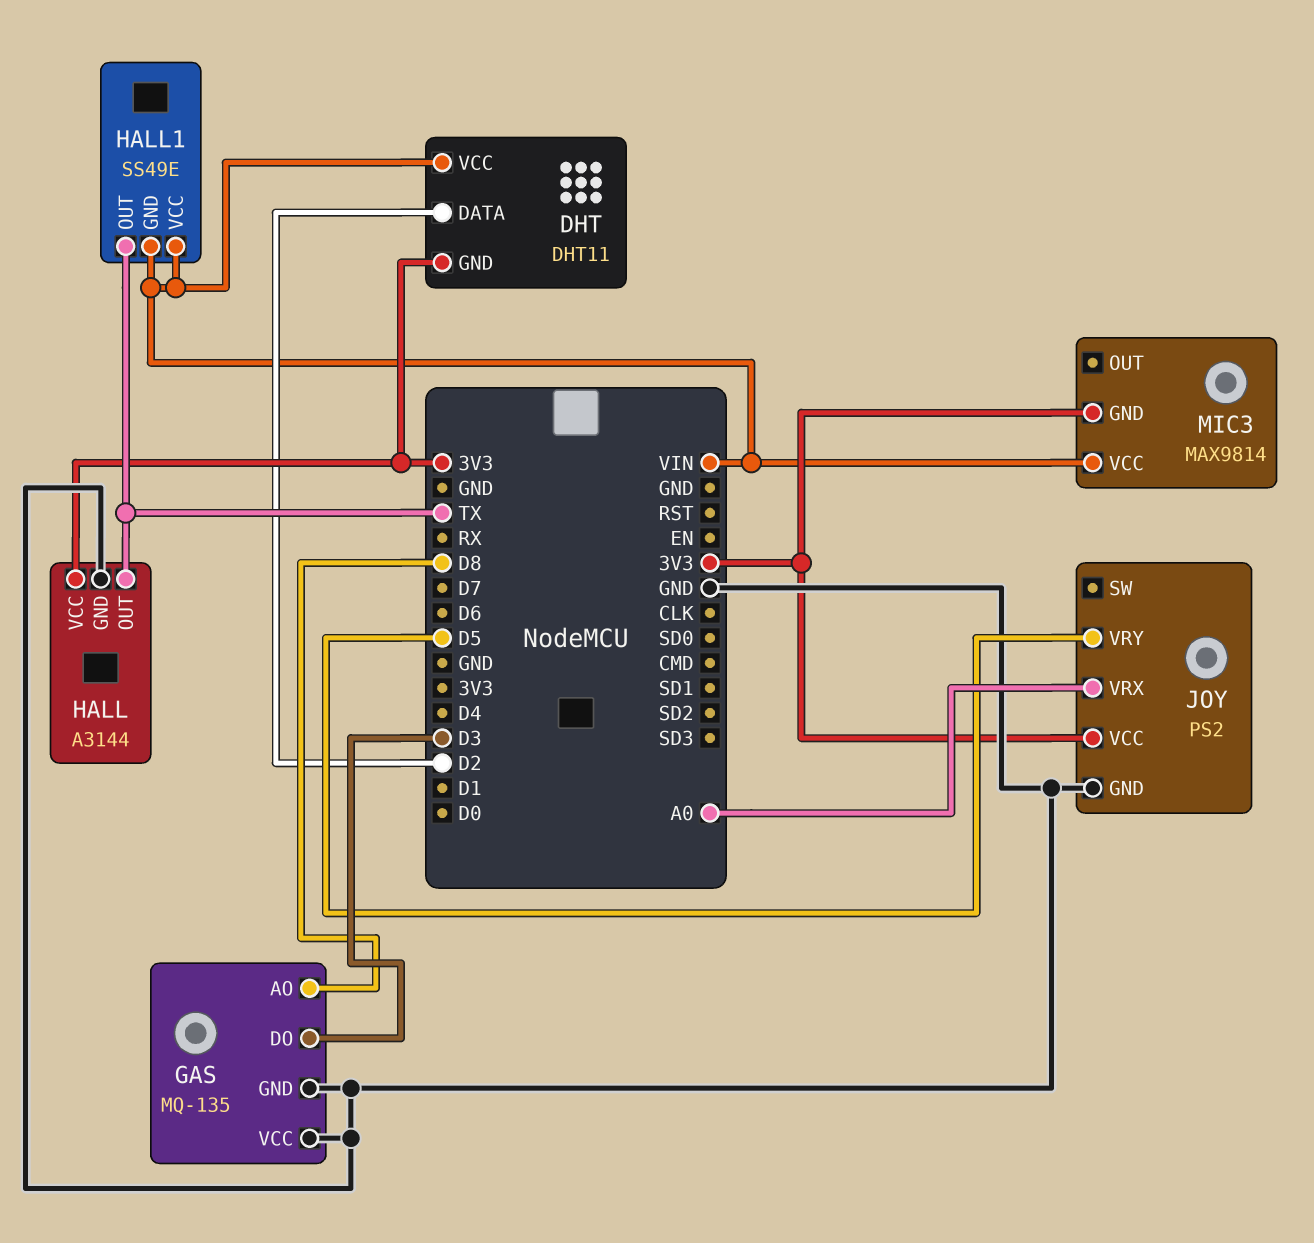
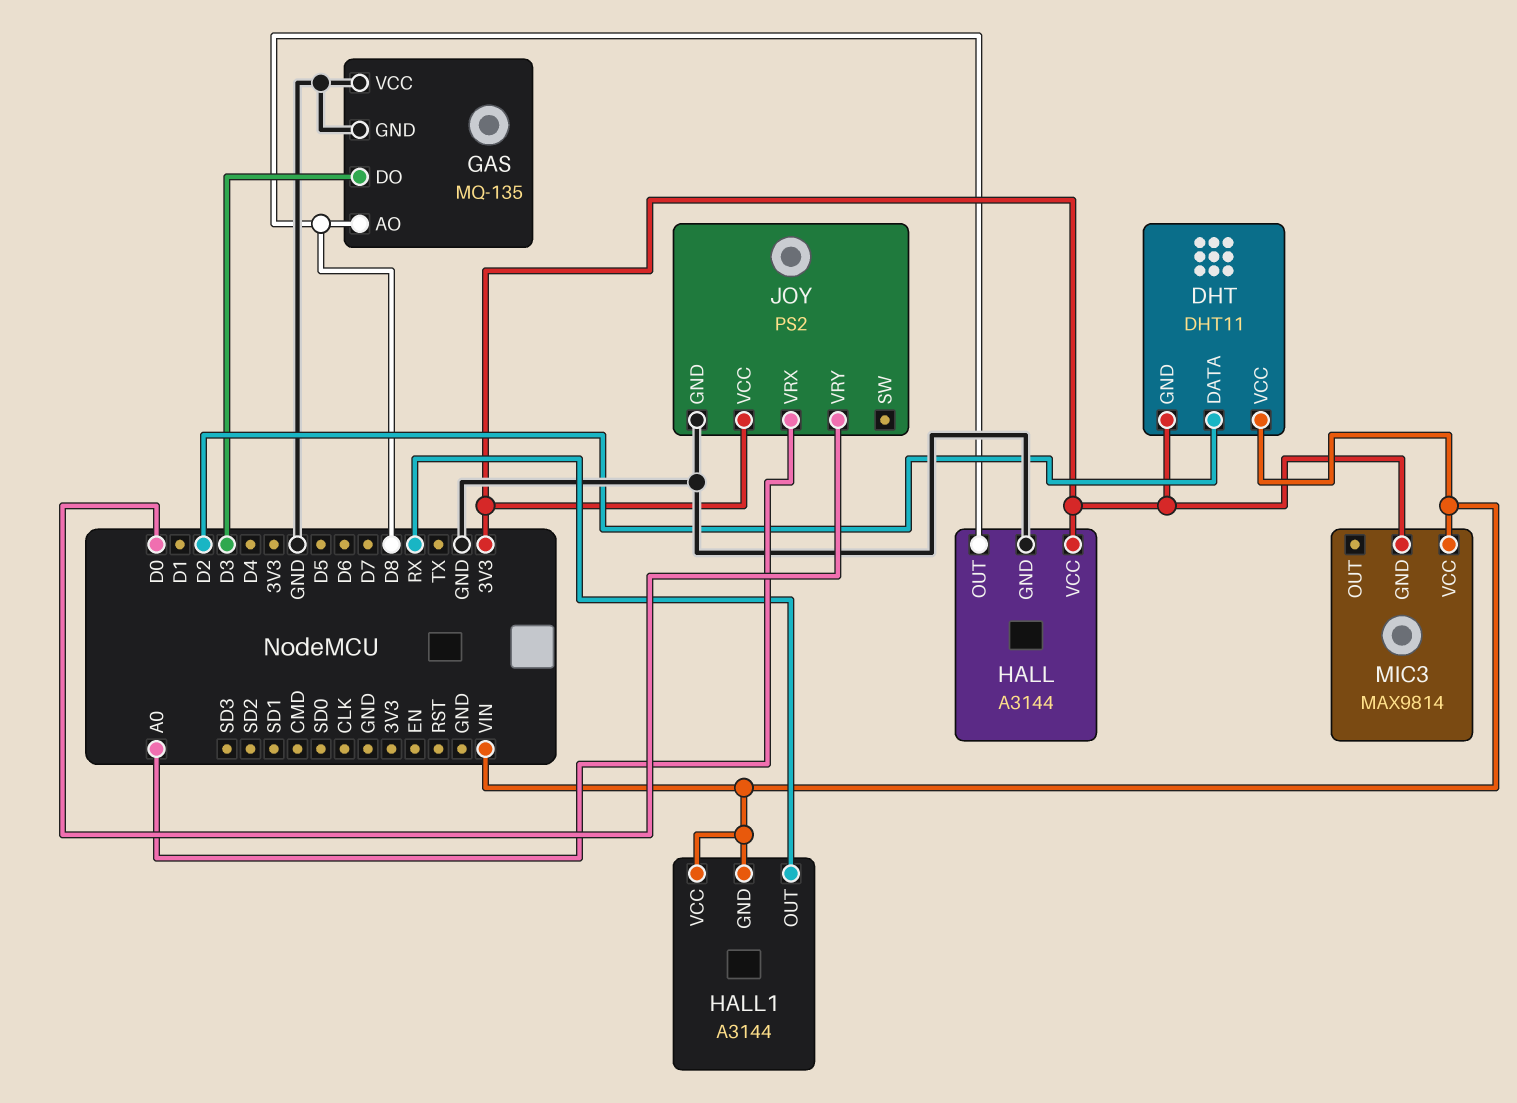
HALL pin OUT: TX -> D8
HALL1: SS49E -> A3144
HALL1 pin OUT: TX -> RX
JOY pin VRY: D5 -> D0

